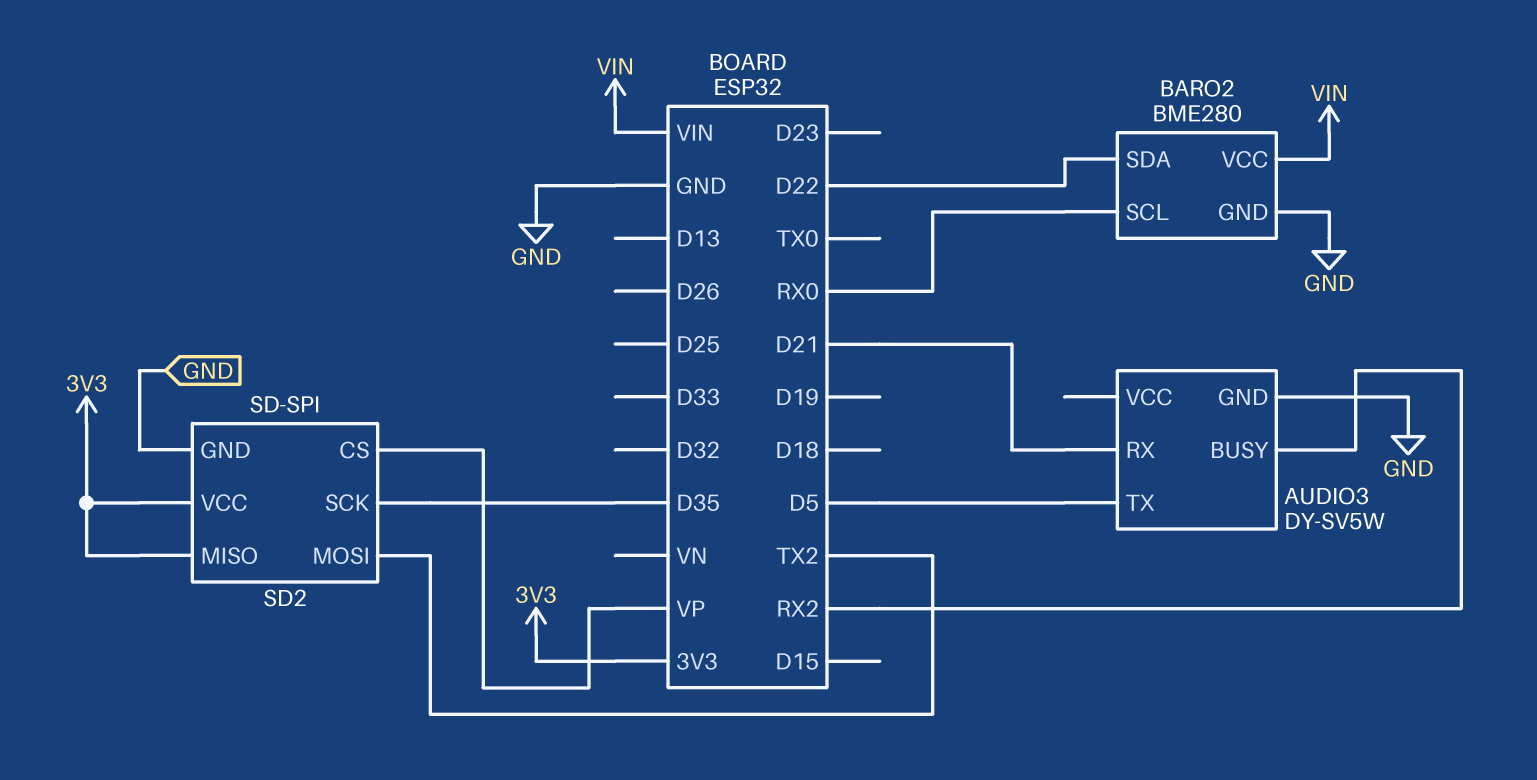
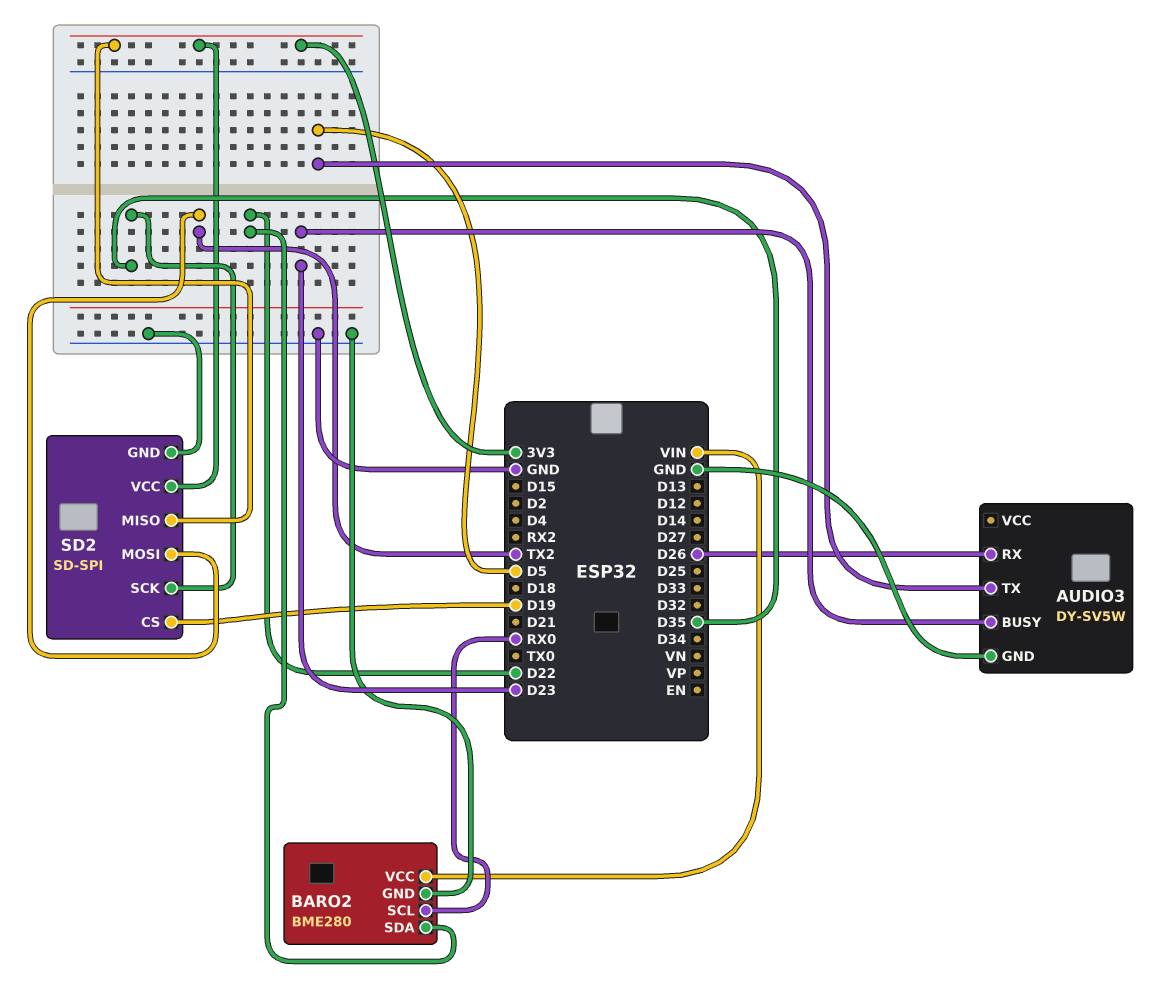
AUDIO3 pin BUSY: RX2 -> D23
AUDIO3 pin RX: D21 -> D26
SD2 pin CS: VP -> D19

